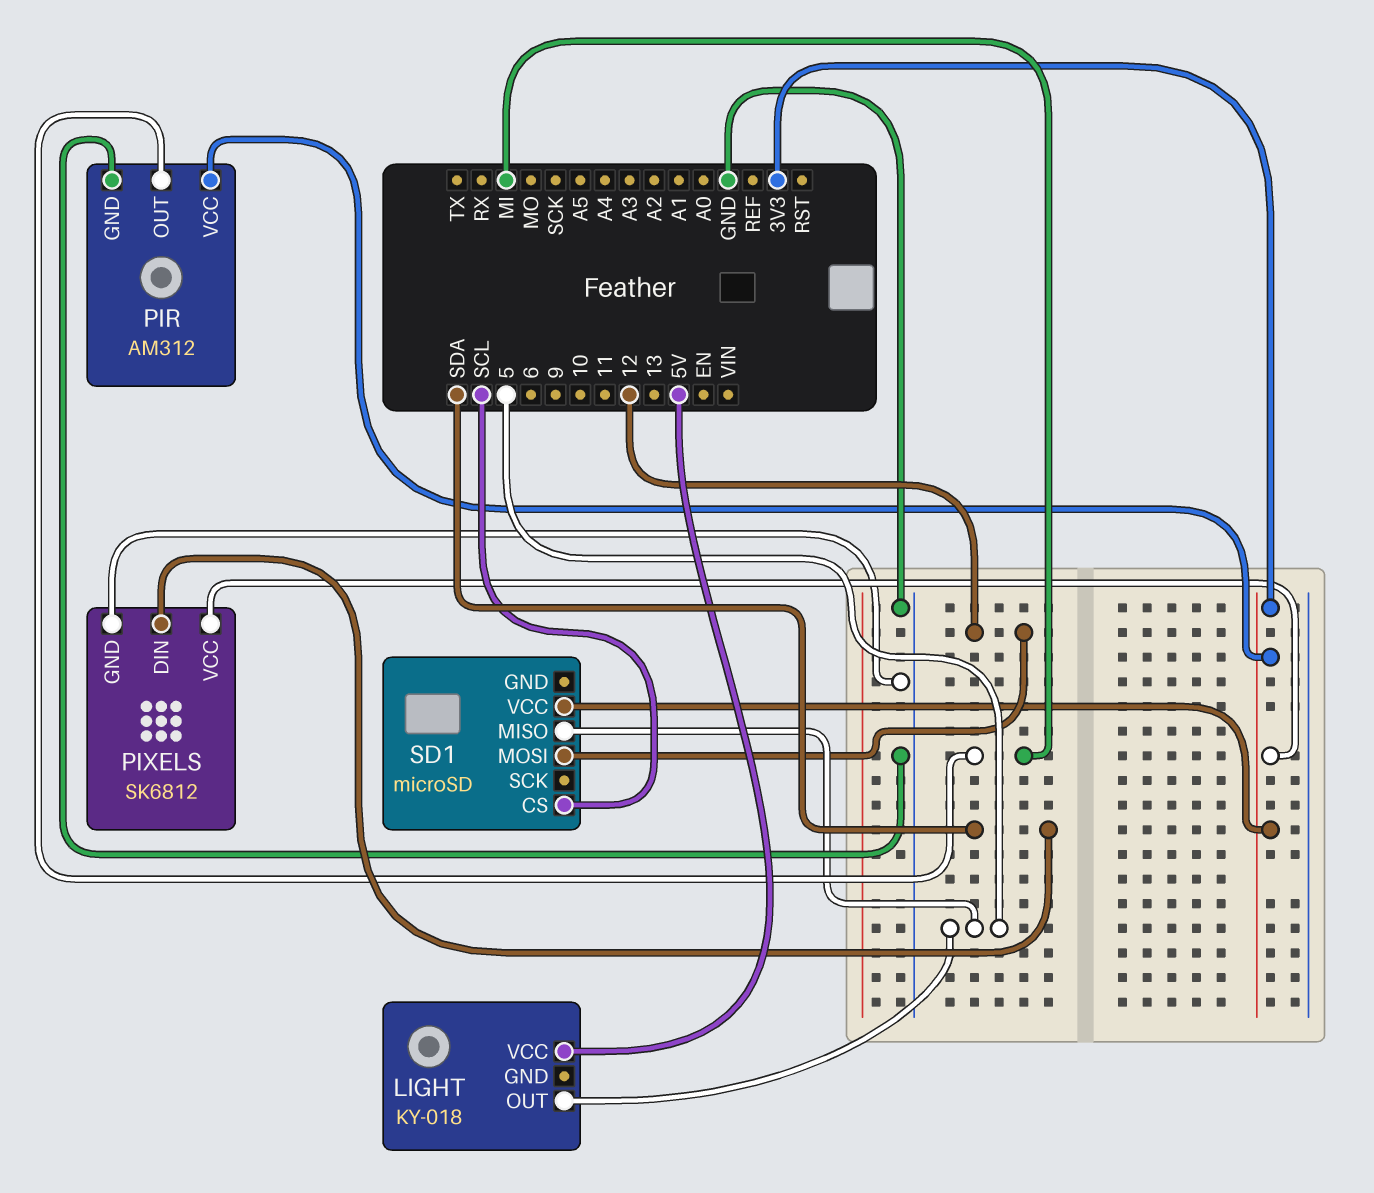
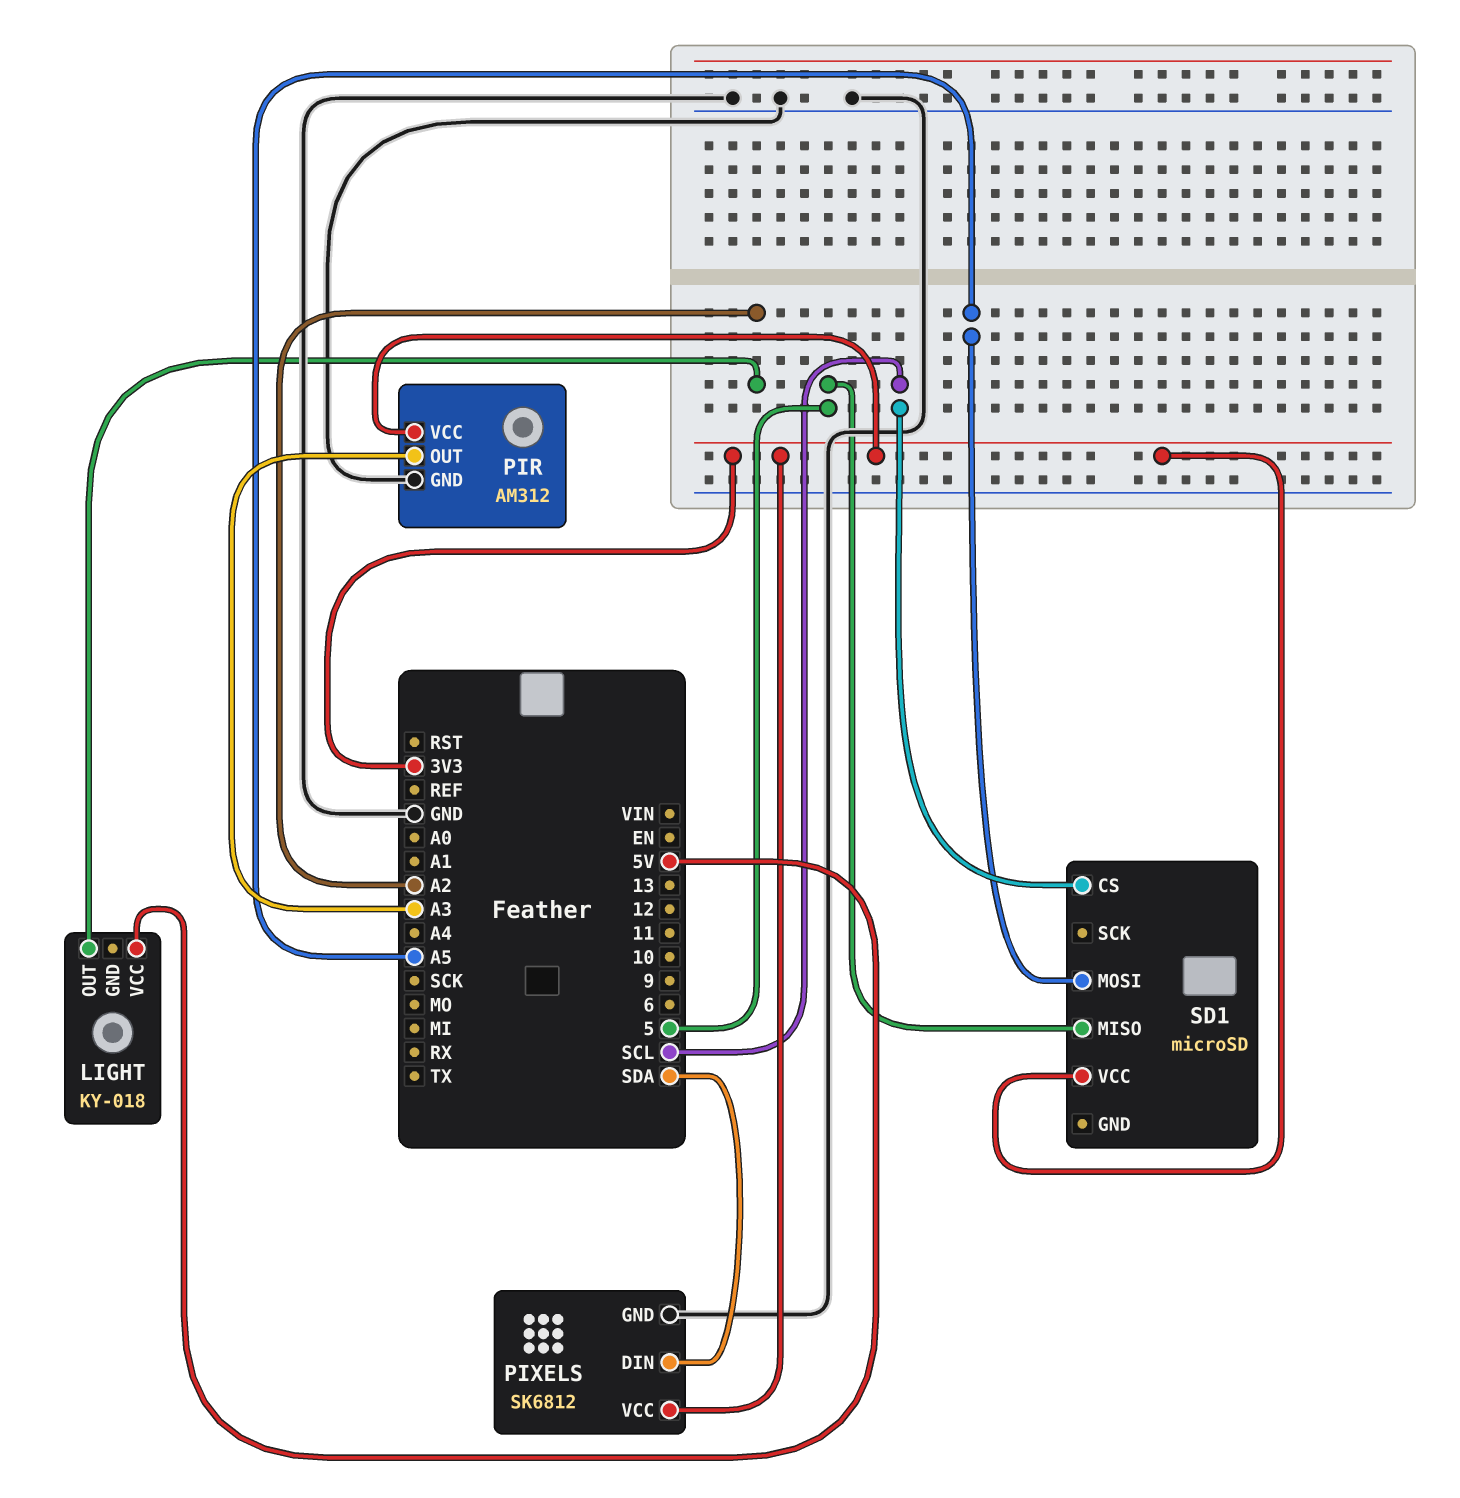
LIGHT pin OUT: 5 -> A2
PIR pin OUT: MI -> A3
SD1 pin MOSI: 12 -> A5

